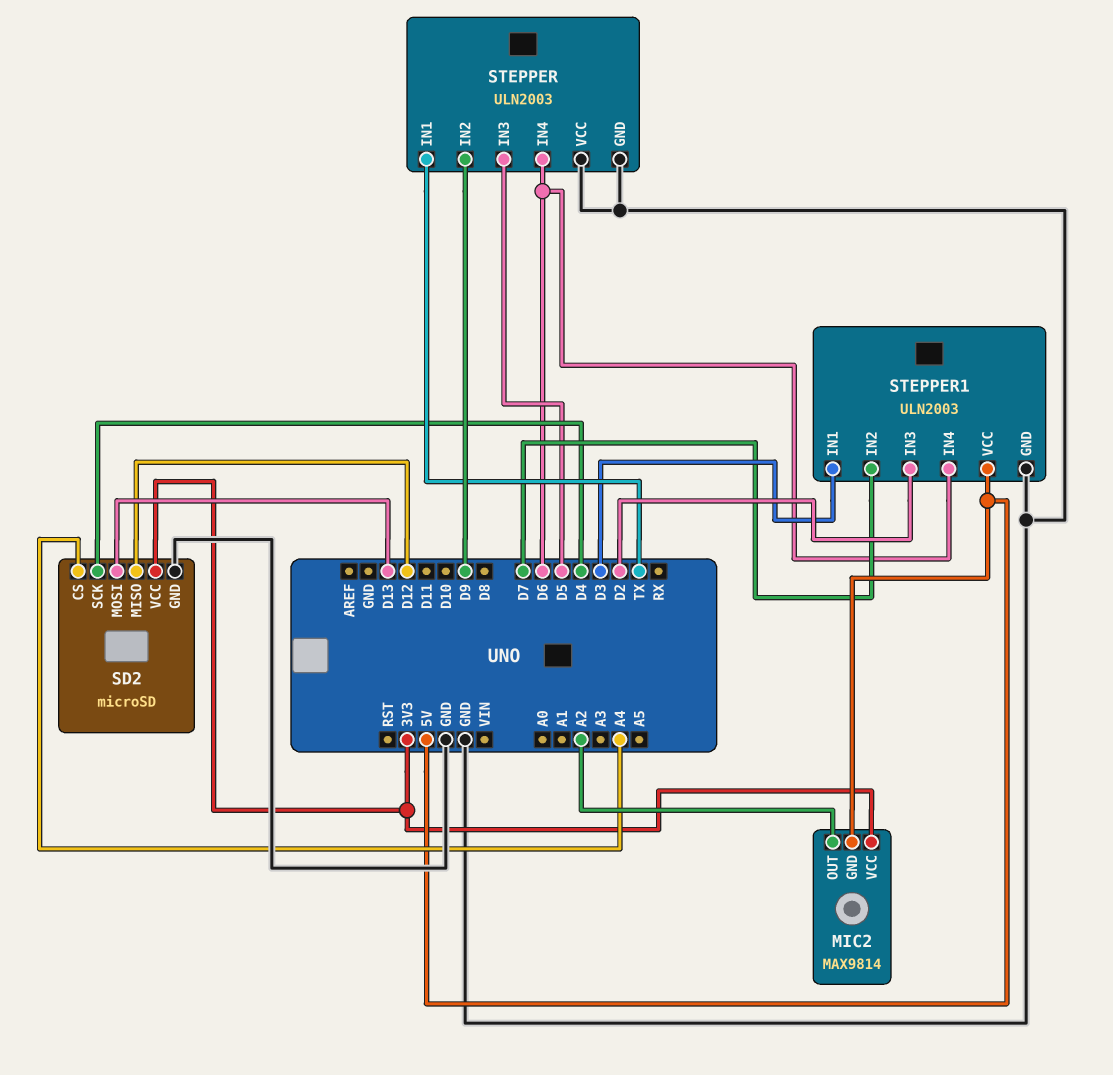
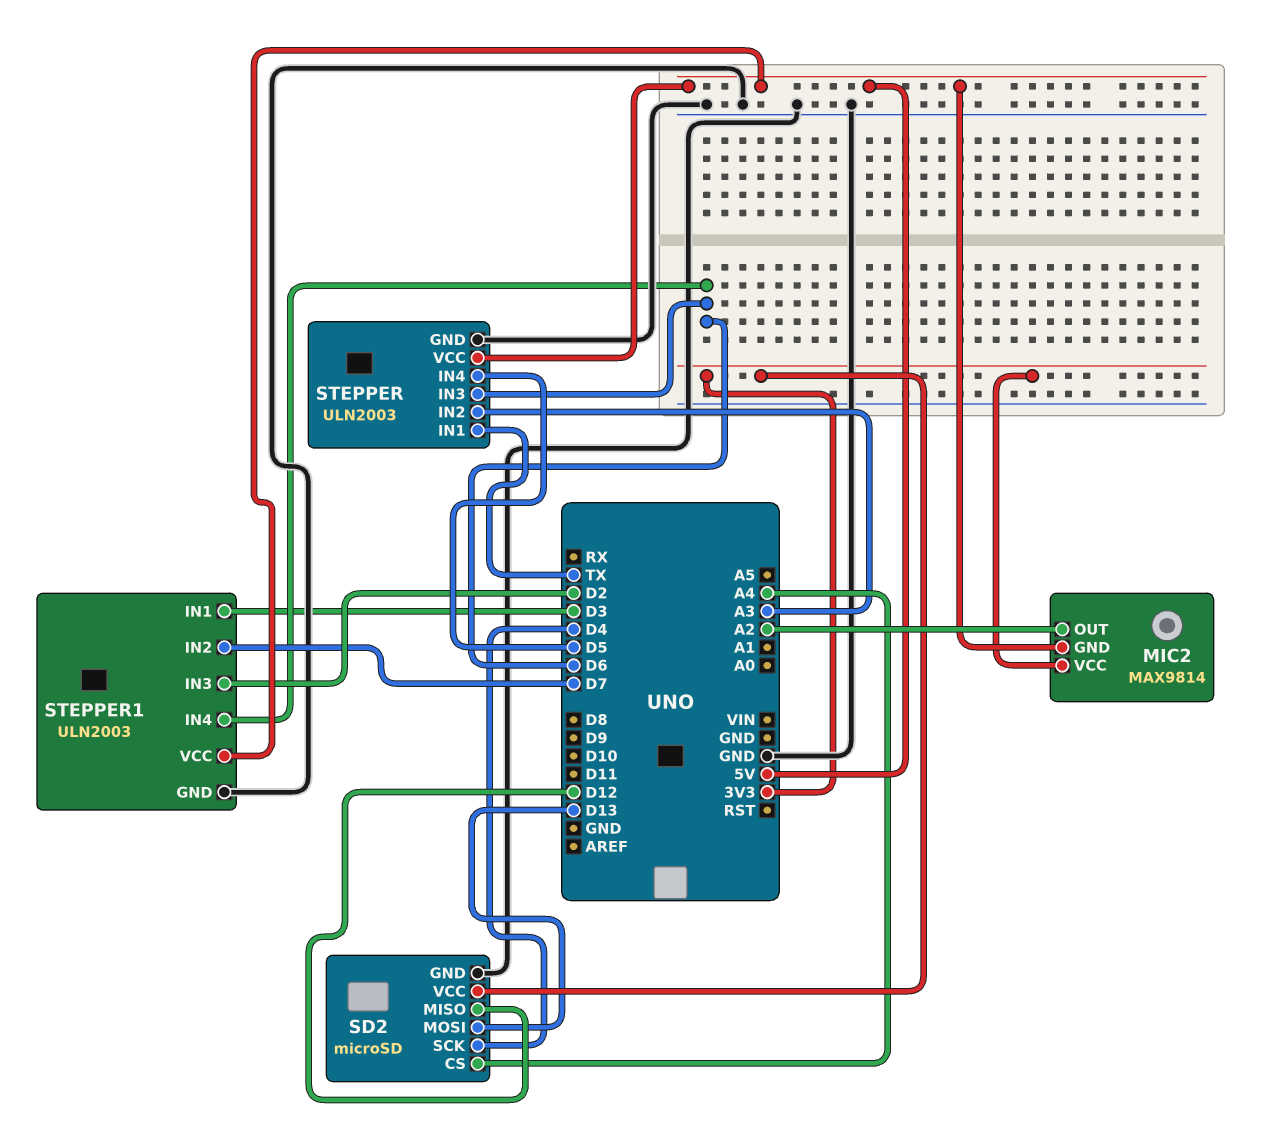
STEPPER pin IN2: D9 -> A3
STEPPER pin IN3: D5 -> D6
STEPPER pin IN4: D6 -> D5
STEPPER pin VCC: GND -> 5V

